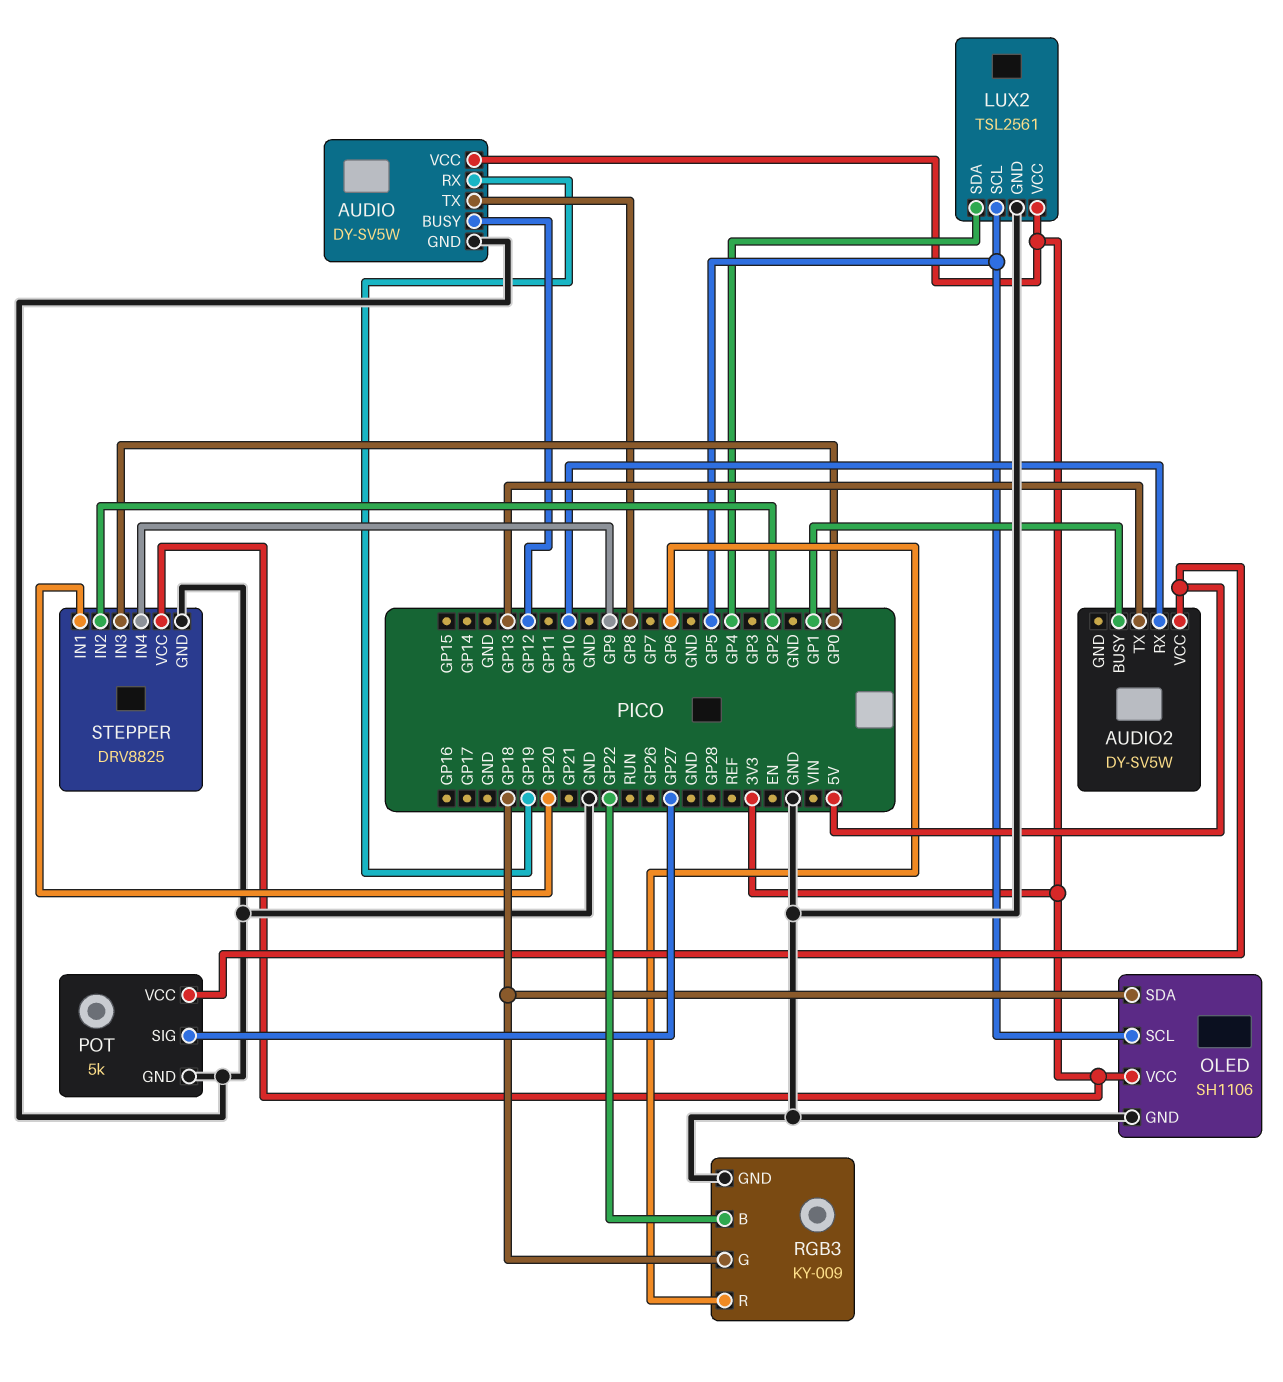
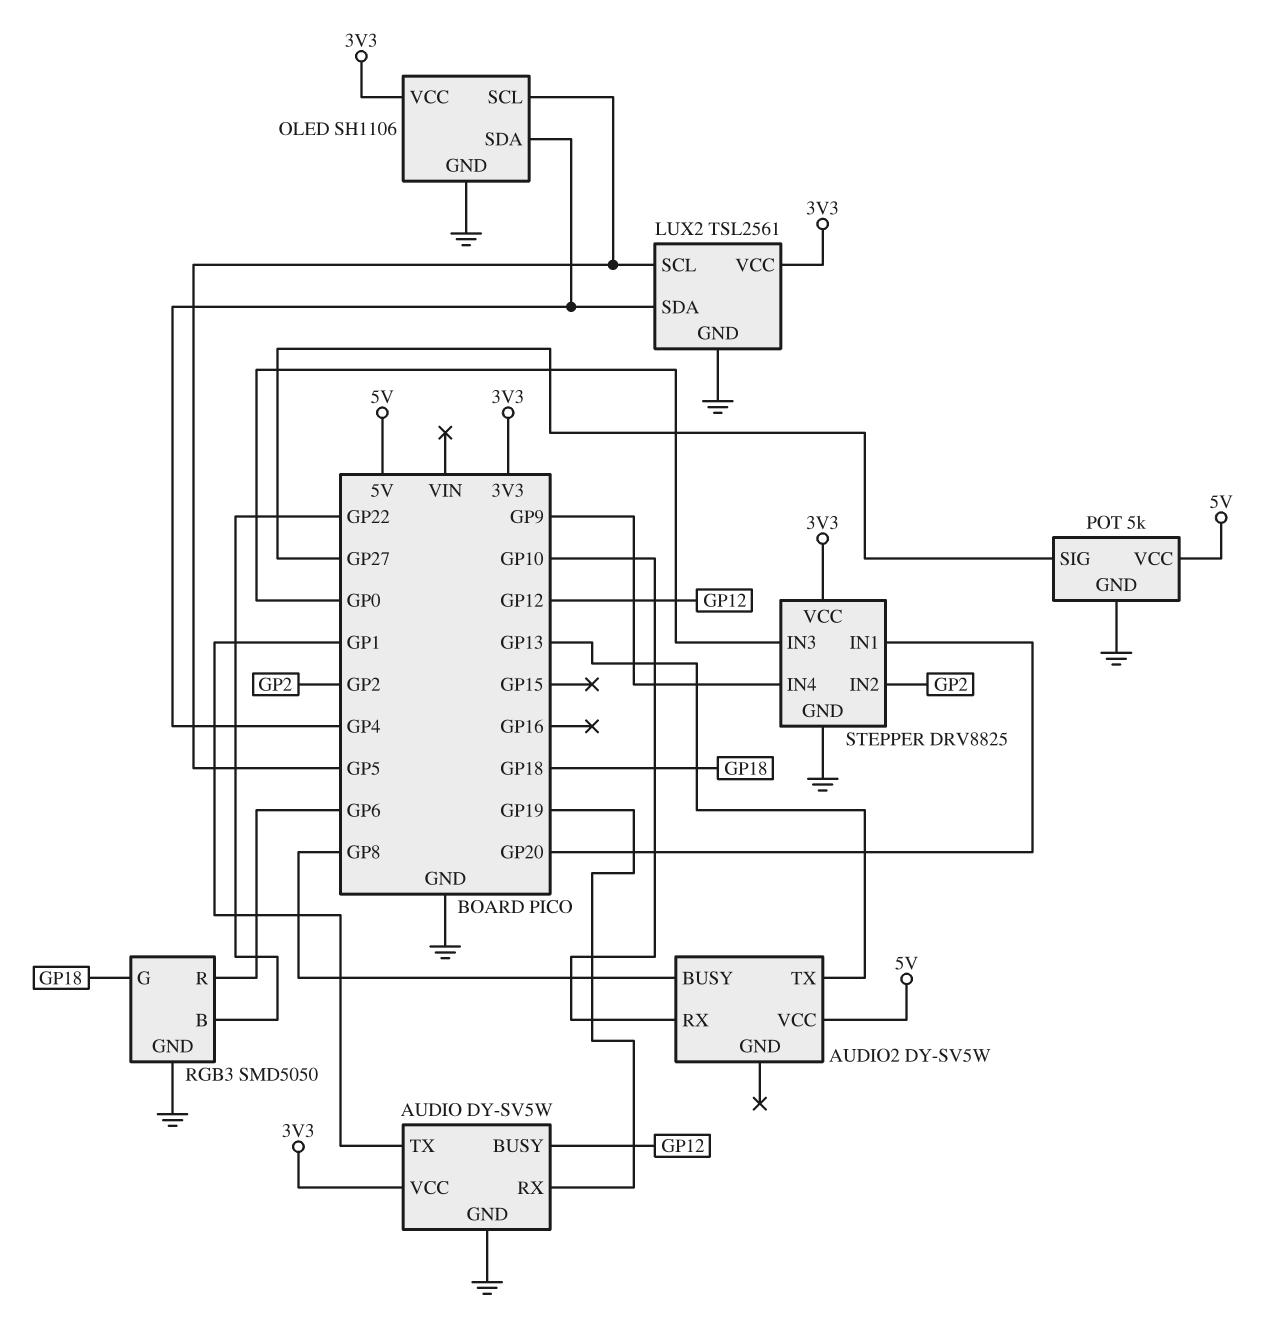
AUDIO pin TX: GP8 -> GP1
AUDIO2 pin BUSY: GP1 -> GP8
OLED pin SDA: GP18 -> GP4
RGB3: KY-009 -> SMD5050

